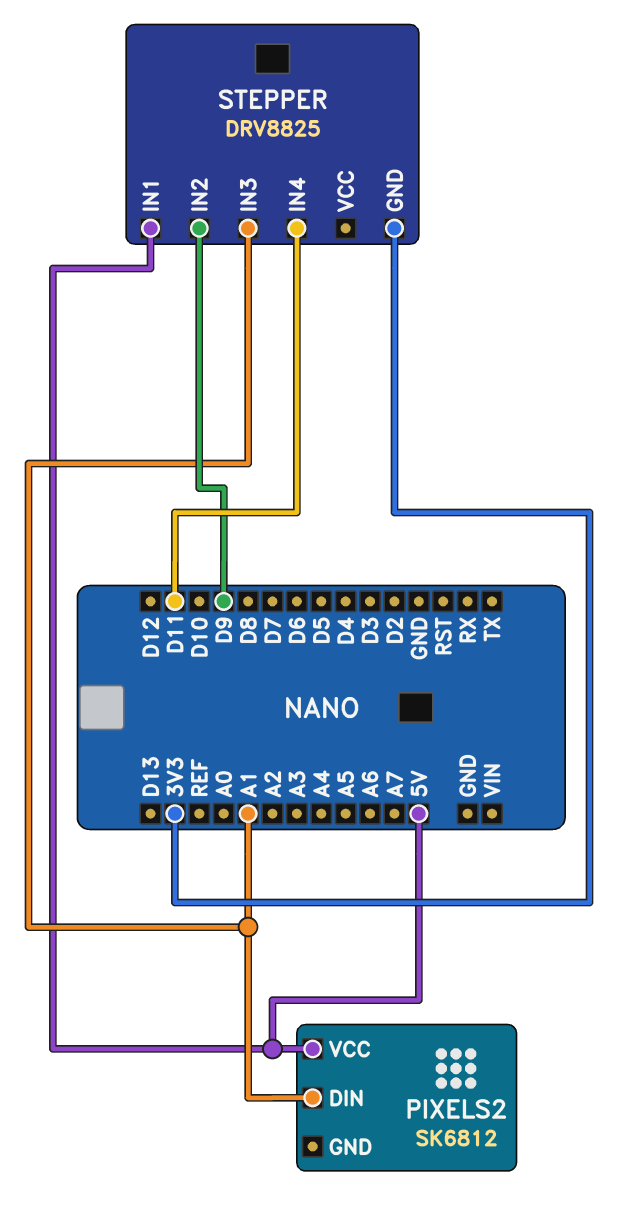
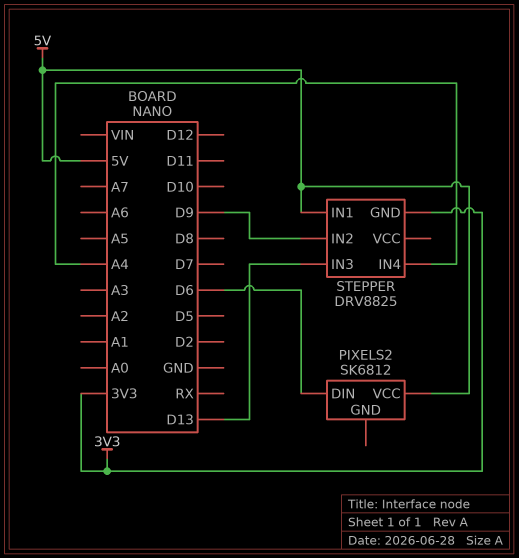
PIXELS2 pin DIN: A1 -> D6
STEPPER pin IN3: A1 -> D13
STEPPER pin IN4: D11 -> A4

